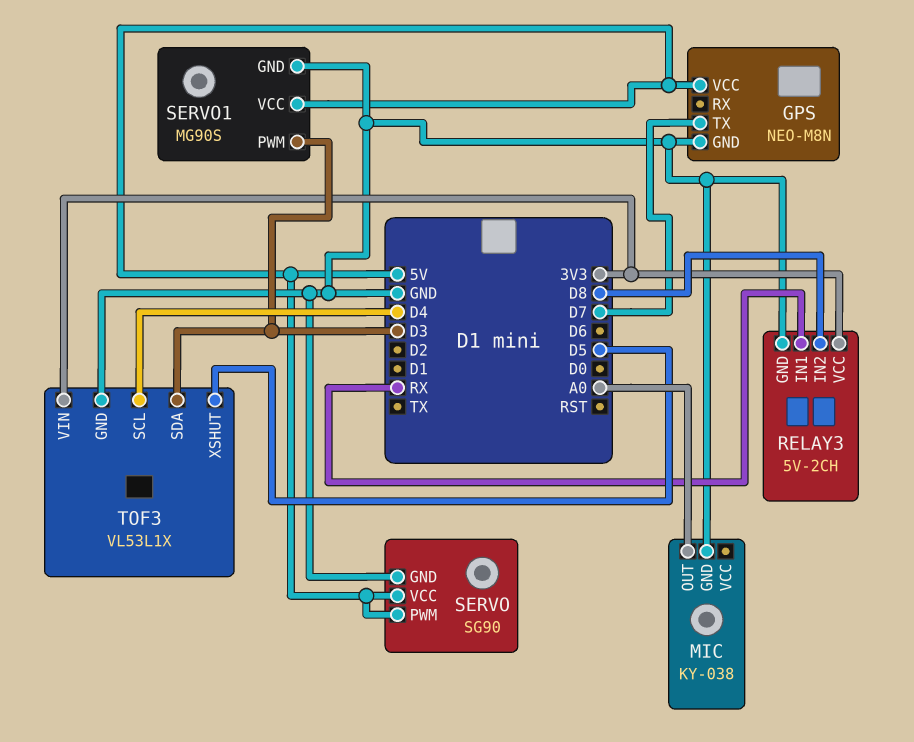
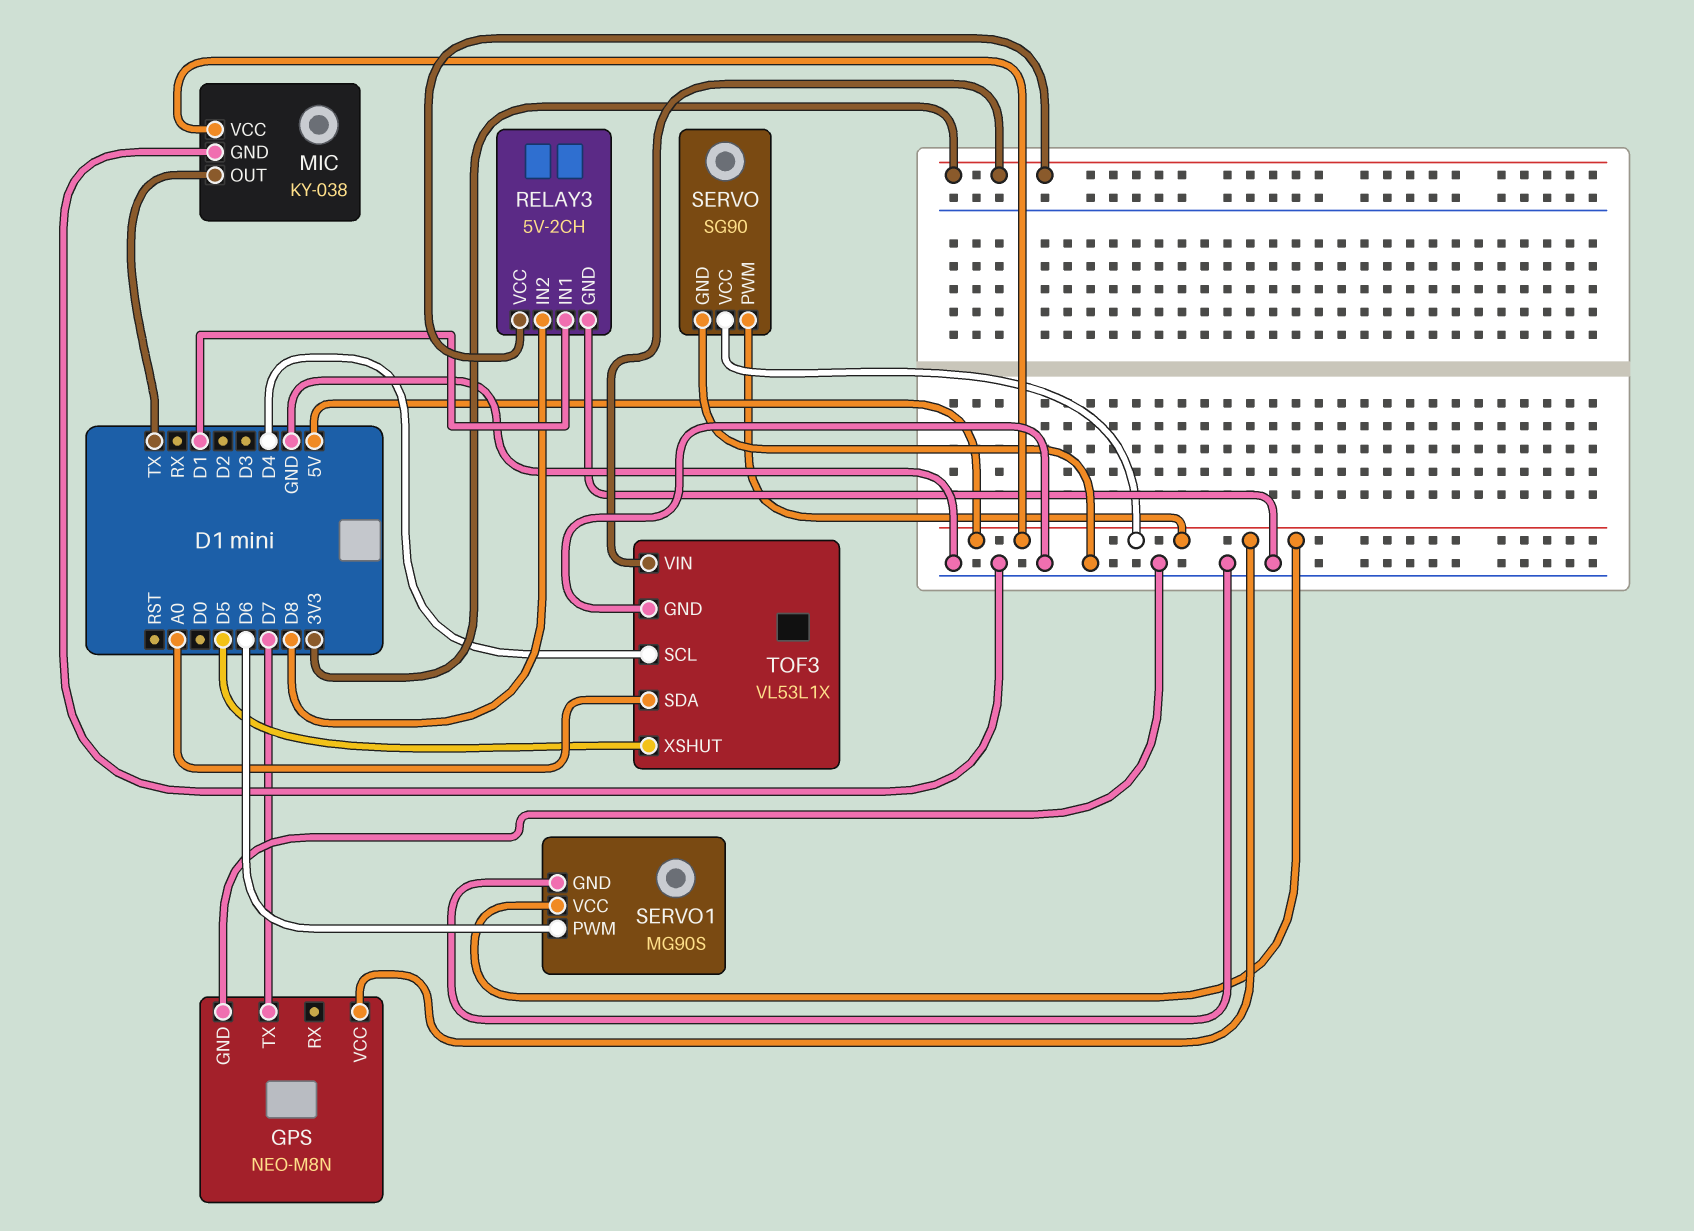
MIC pin OUT: A0 -> TX
MIC pin VCC: none -> 5V
RELAY3 pin IN1: RX -> D1
SERVO1 pin PWM: D3 -> D6
TOF3 pin SDA: D3 -> A0

